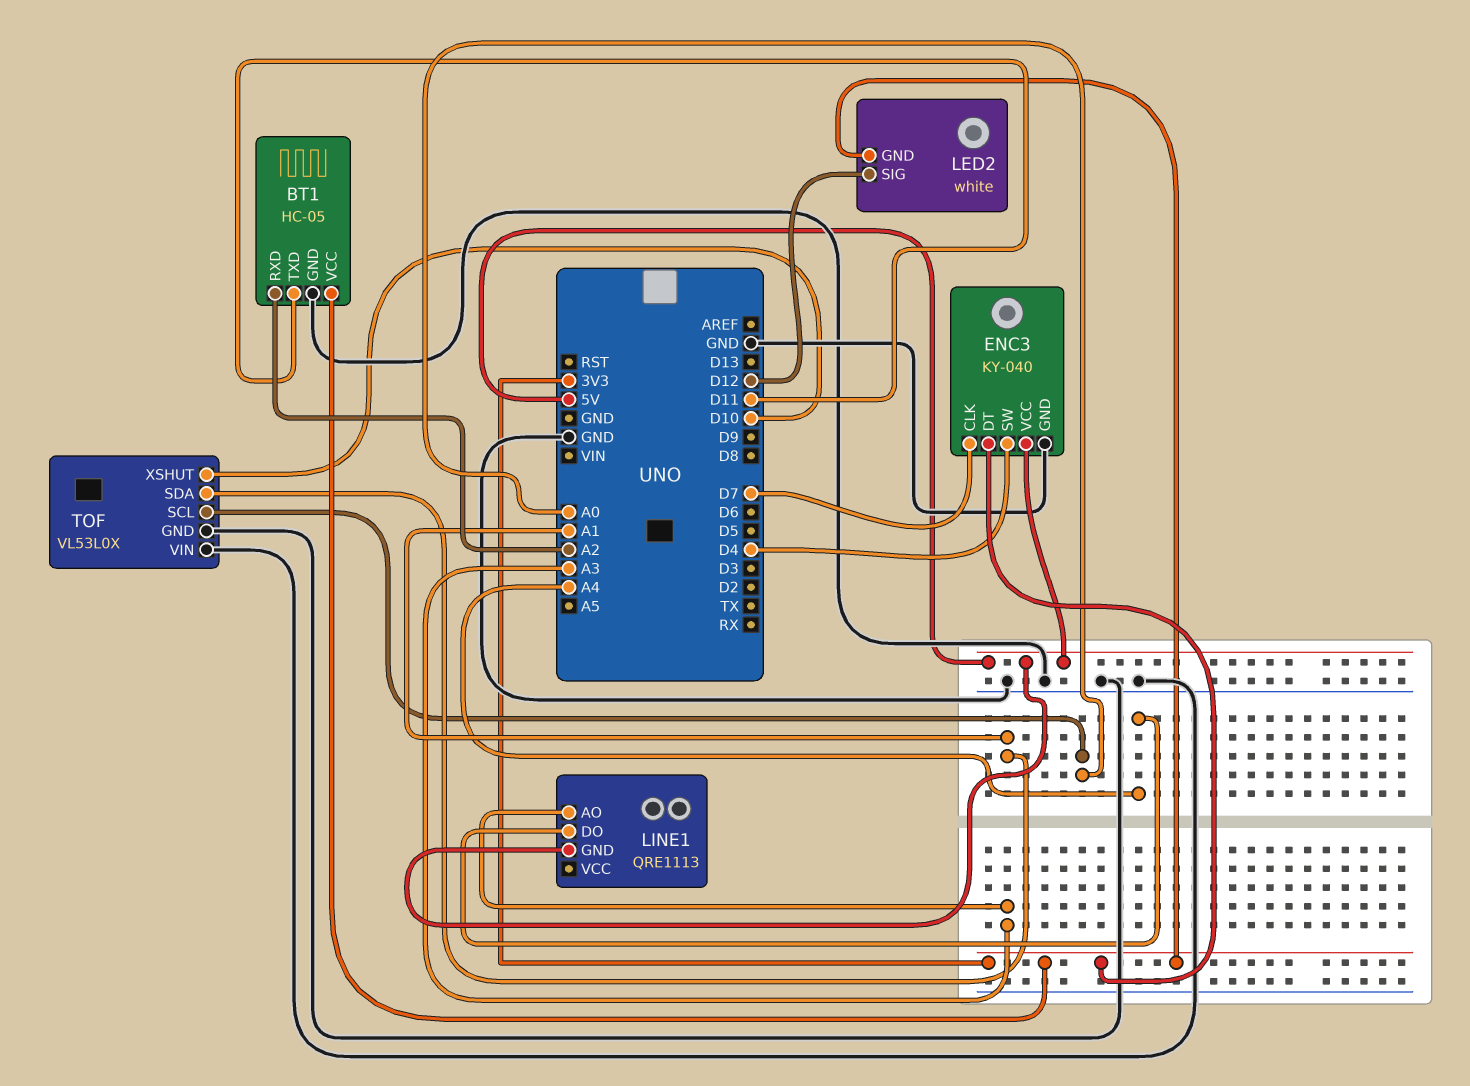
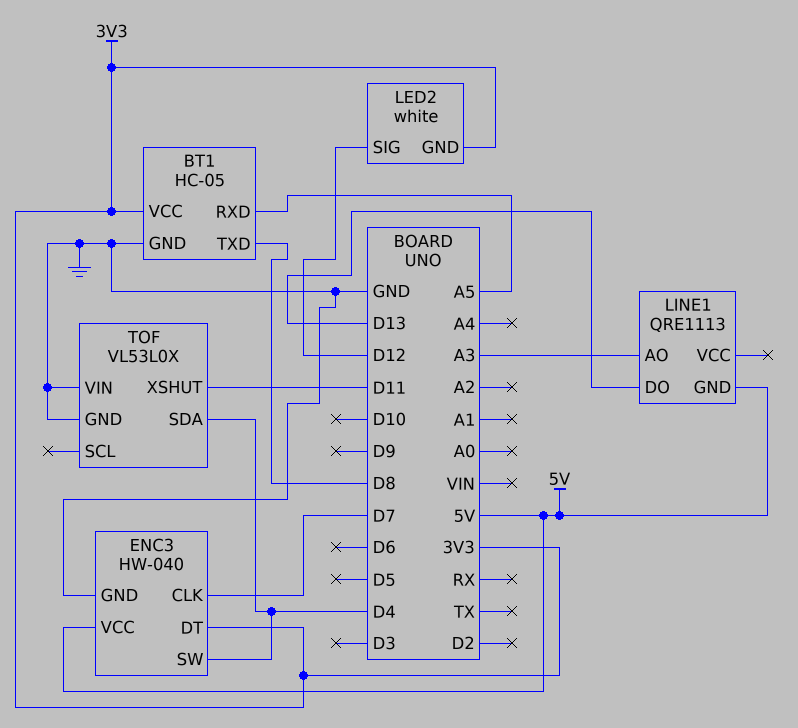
BT1 pin RXD: A2 -> A5
BT1 pin TXD: D11 -> D8
ENC3: KY-040 -> HW-040
LINE1 pin DO: A4 -> D13
TOF pin SCL: A0 -> none
TOF pin SDA: A1 -> D4
TOF pin XSHUT: D10 -> D11

